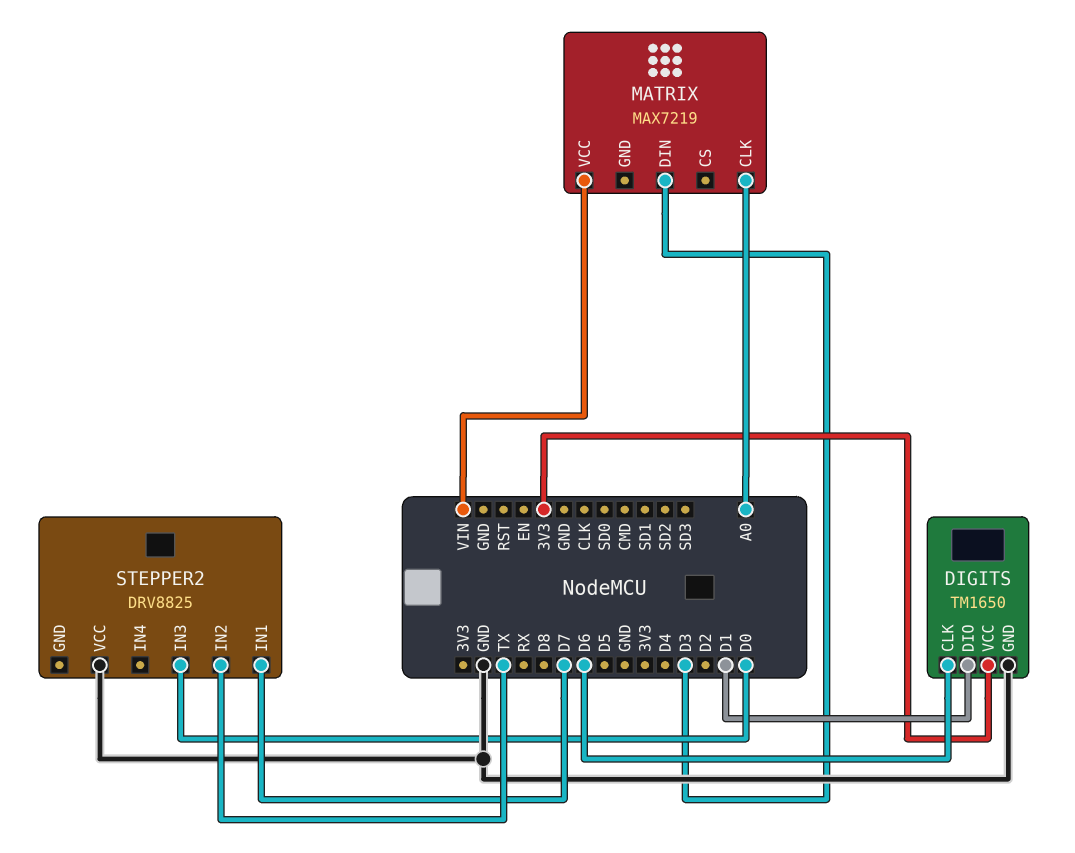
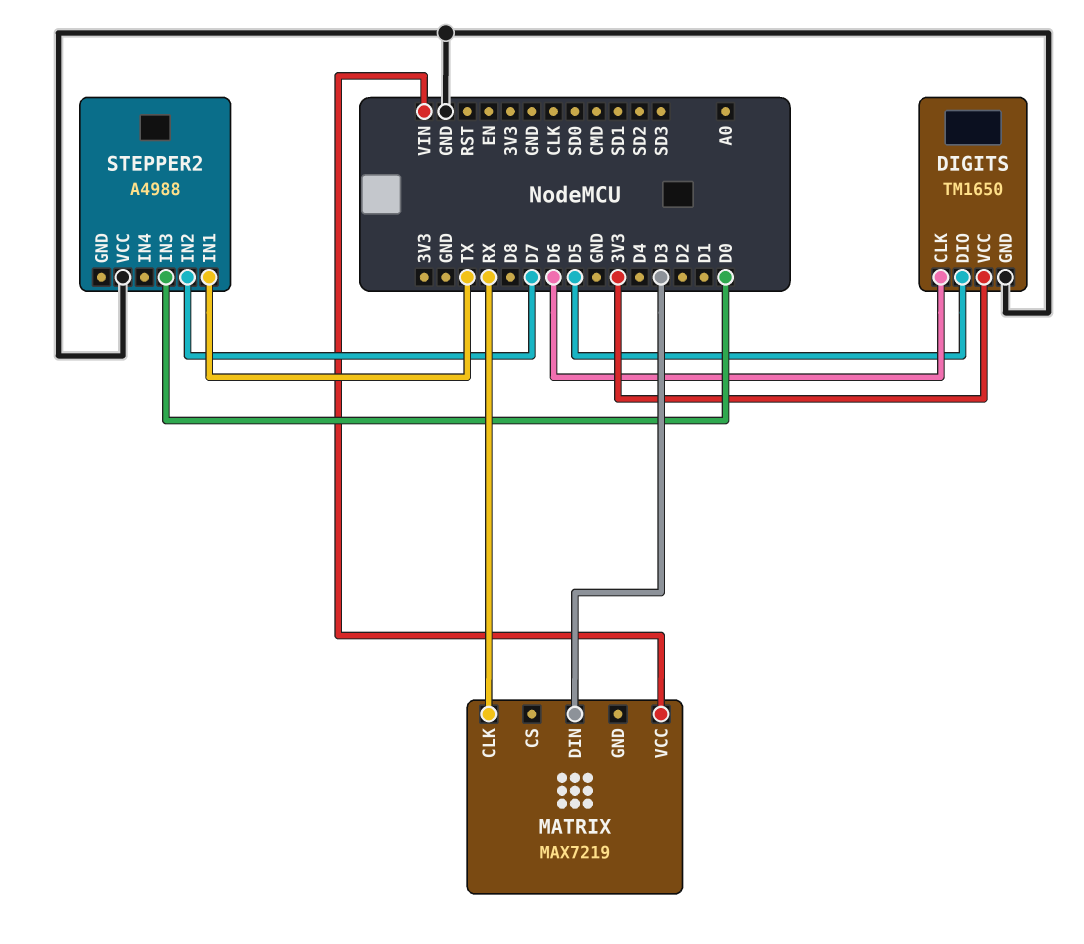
DIGITS pin DIO: D1 -> D5
MATRIX pin CLK: A0 -> RX
STEPPER2: DRV8825 -> A4988
STEPPER2 pin IN1: D7 -> TX
STEPPER2 pin IN2: TX -> D7

